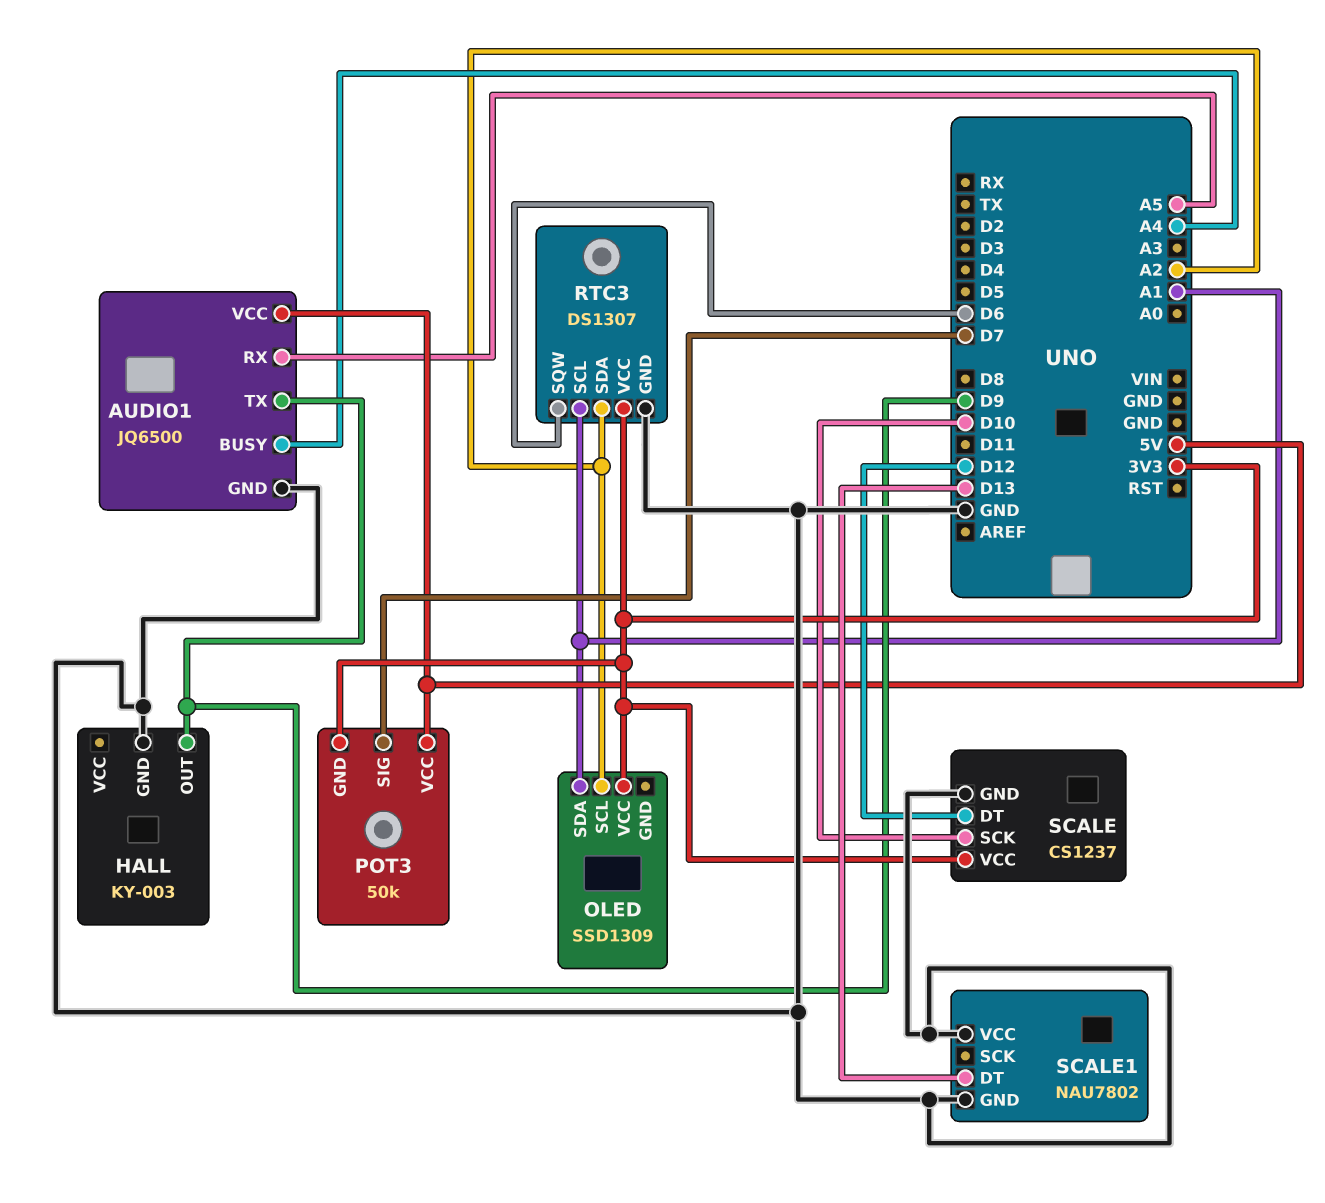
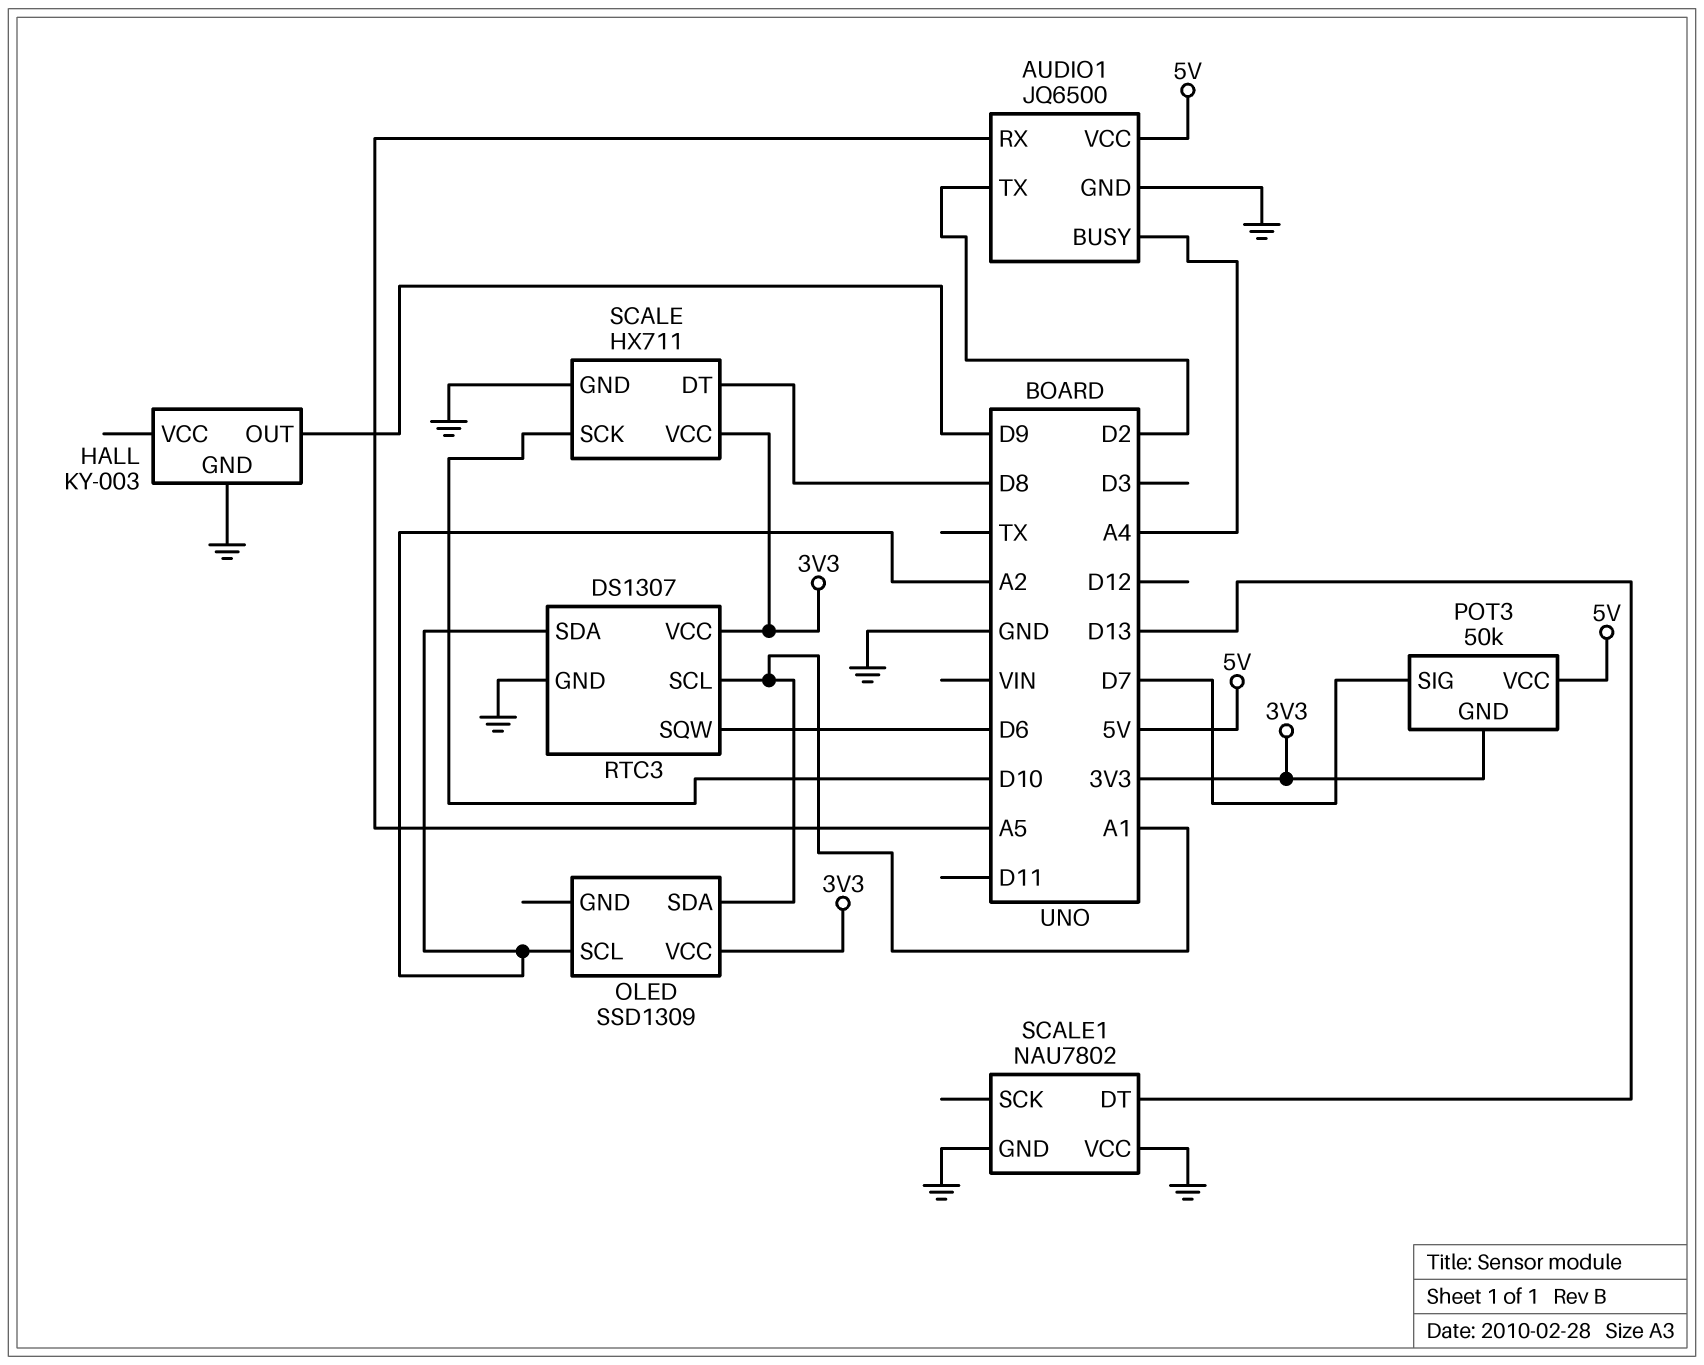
AUDIO1 pin TX: D9 -> D2
SCALE: CS1237 -> HX711
SCALE pin DT: D12 -> D8

